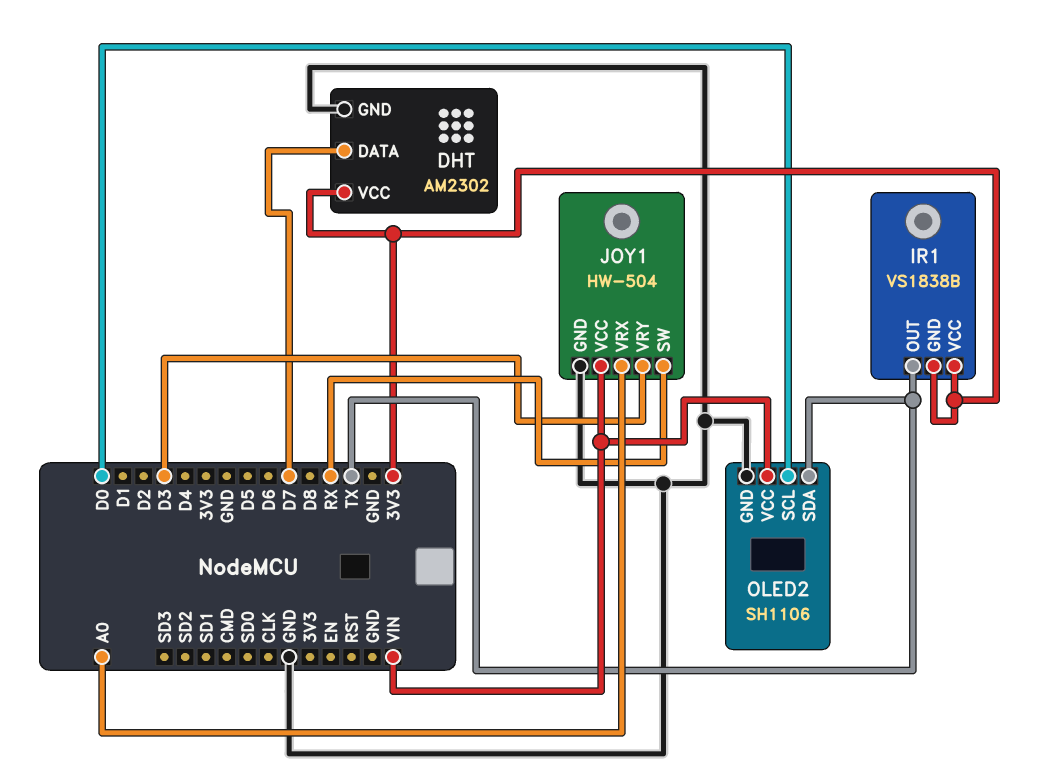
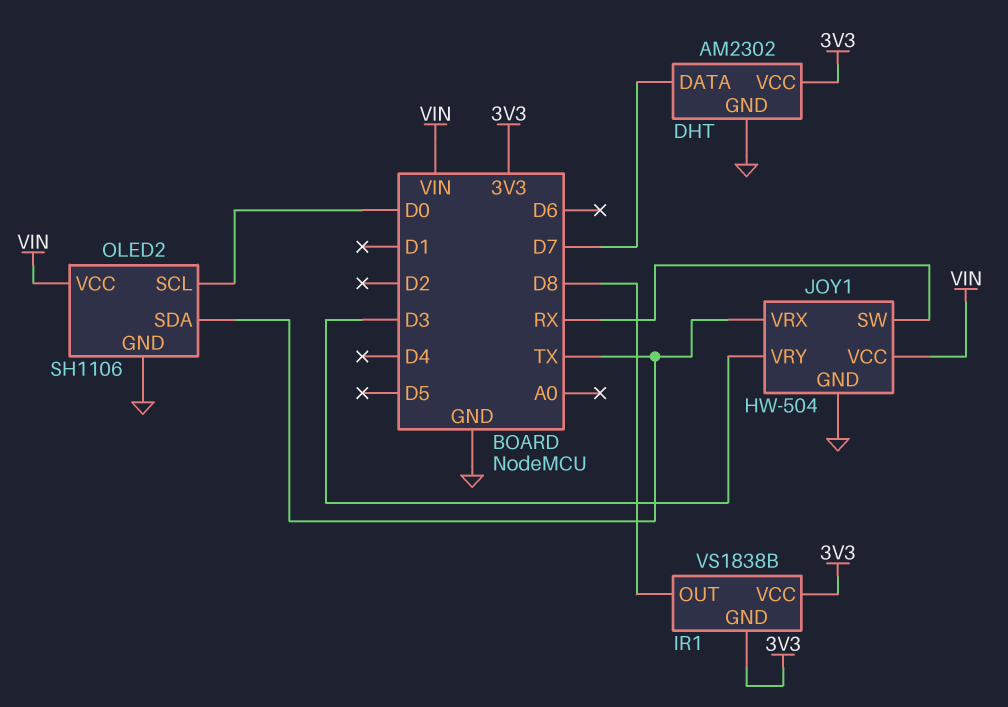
IR1 pin OUT: TX -> D8
JOY1 pin VRX: A0 -> TX

